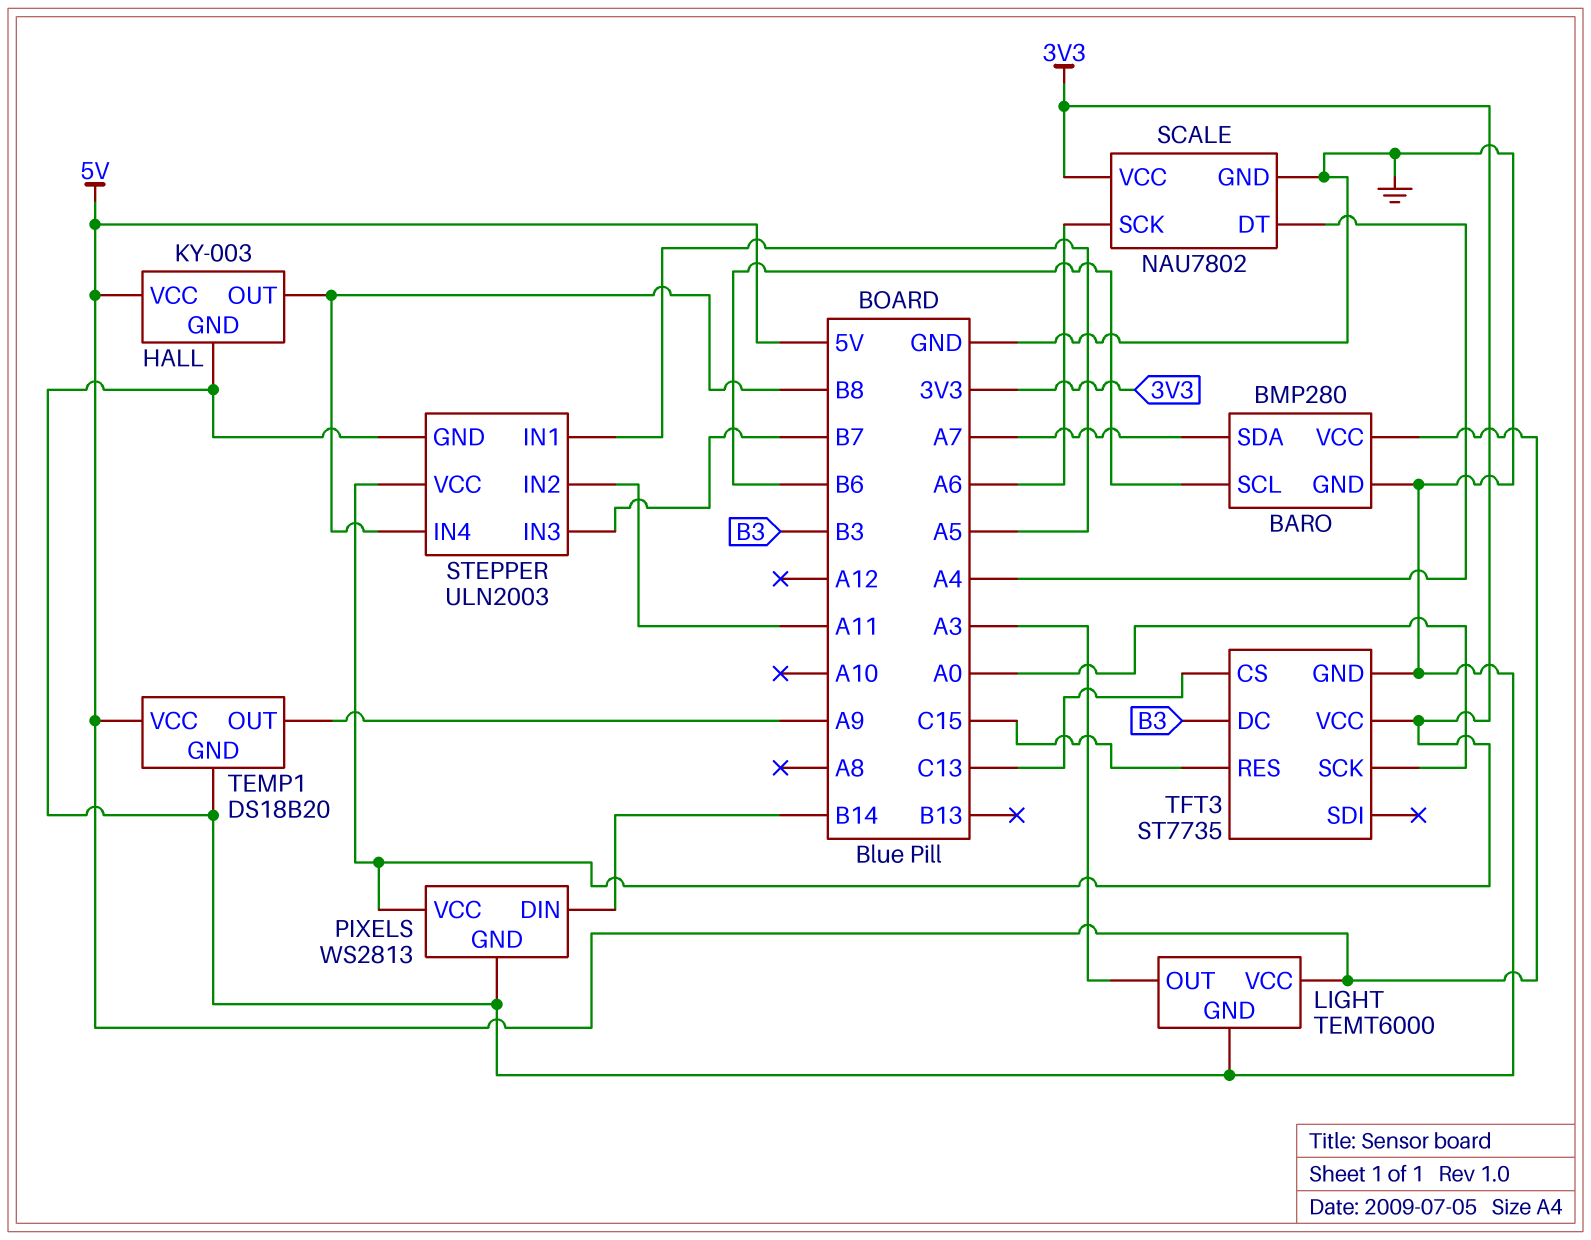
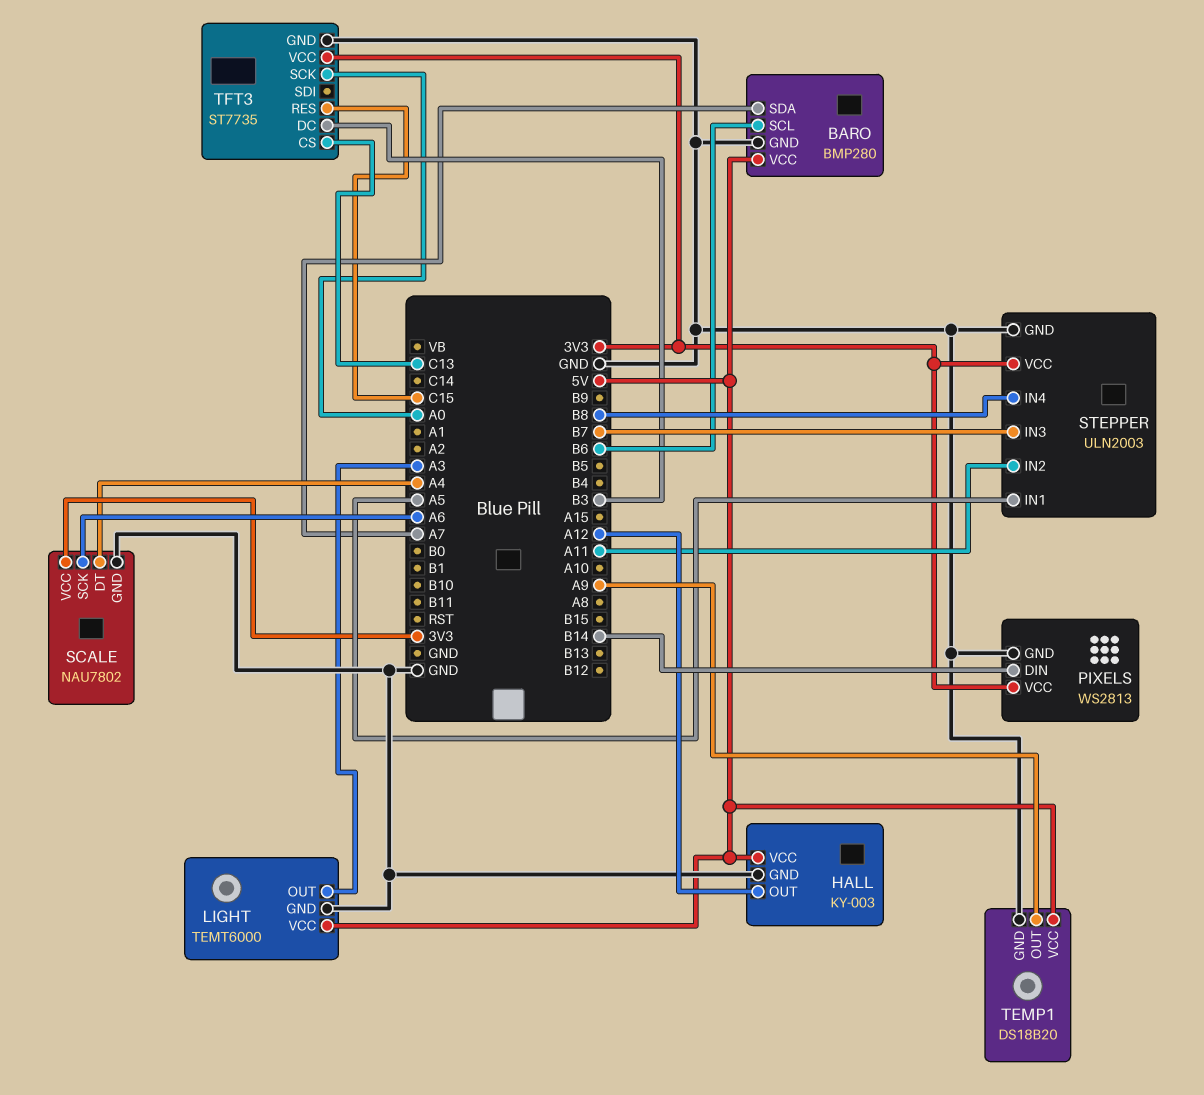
HALL pin OUT: B8 -> A12

